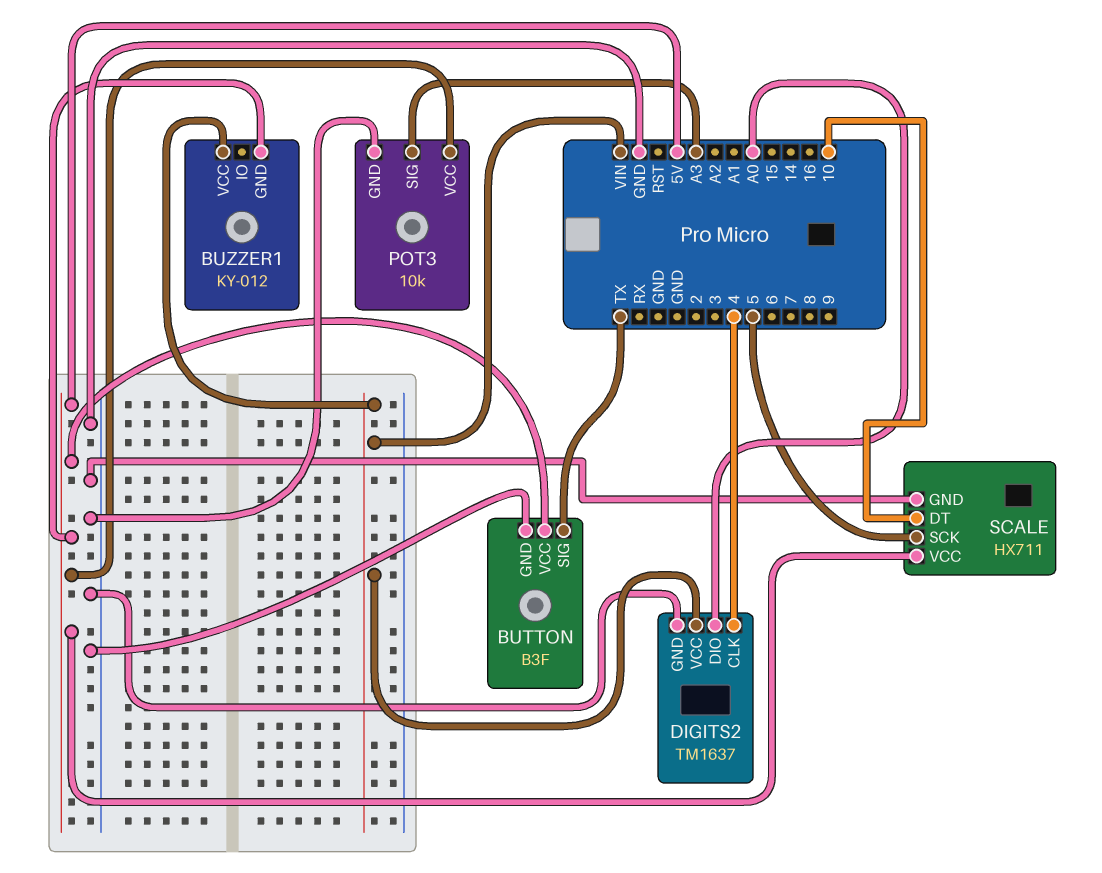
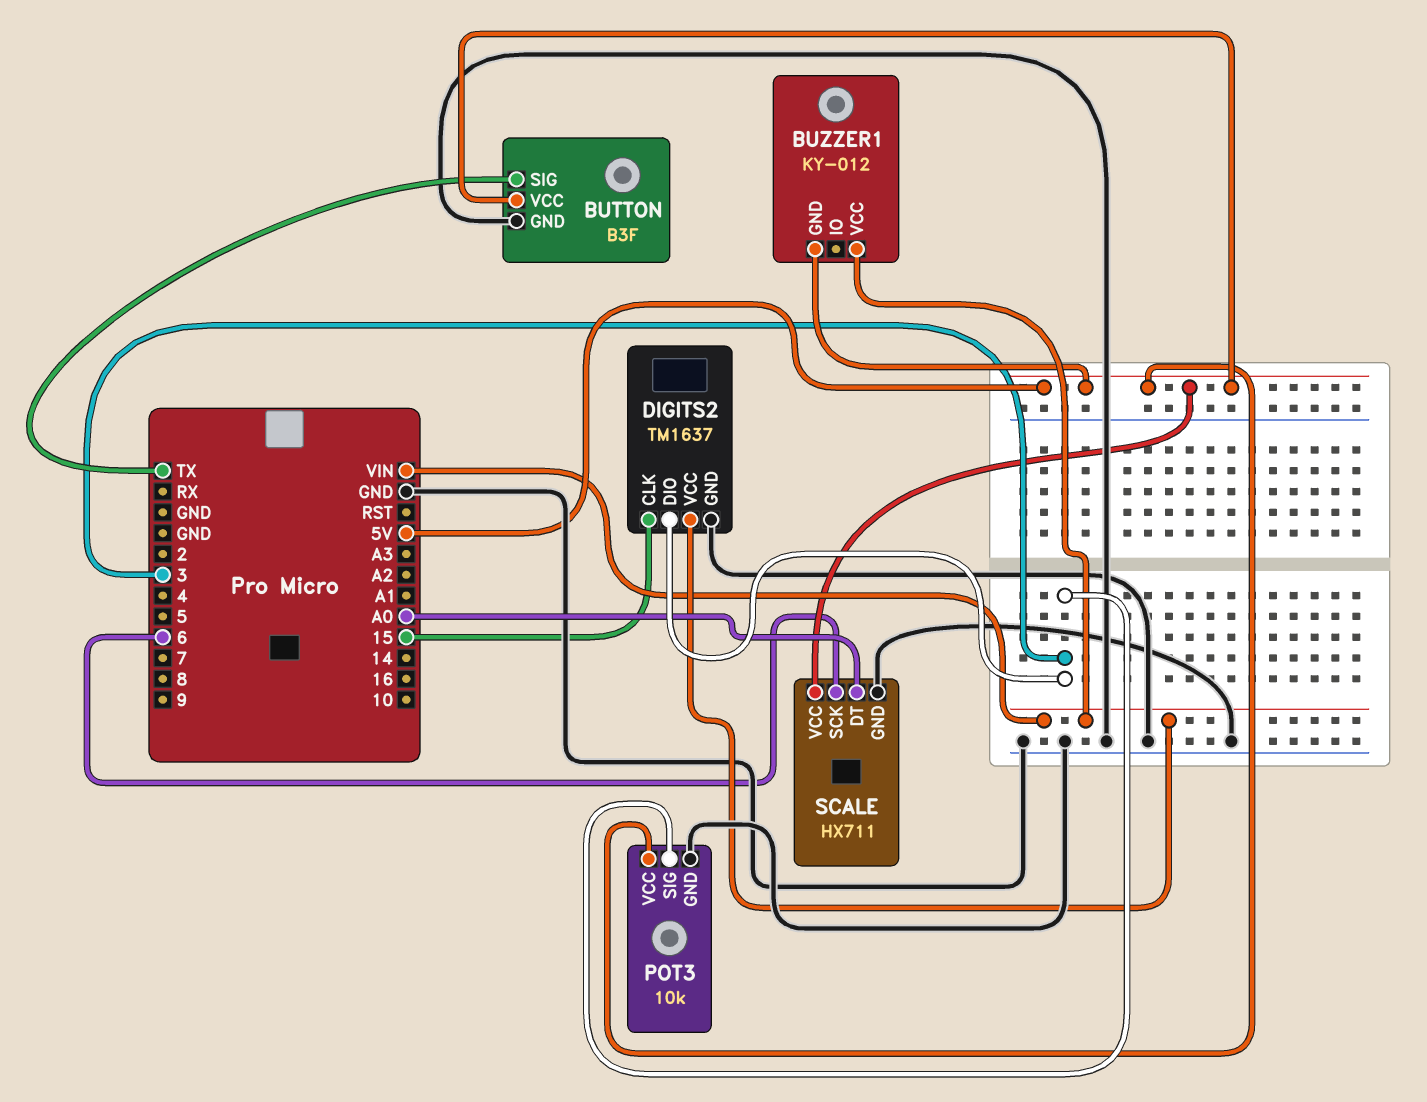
DIGITS2 pin CLK: 4 -> 15
DIGITS2 pin DIO: A0 -> 3
POT3 pin SIG: A3 -> 3
SCALE pin DT: 10 -> A0
SCALE pin SCK: 5 -> 6

